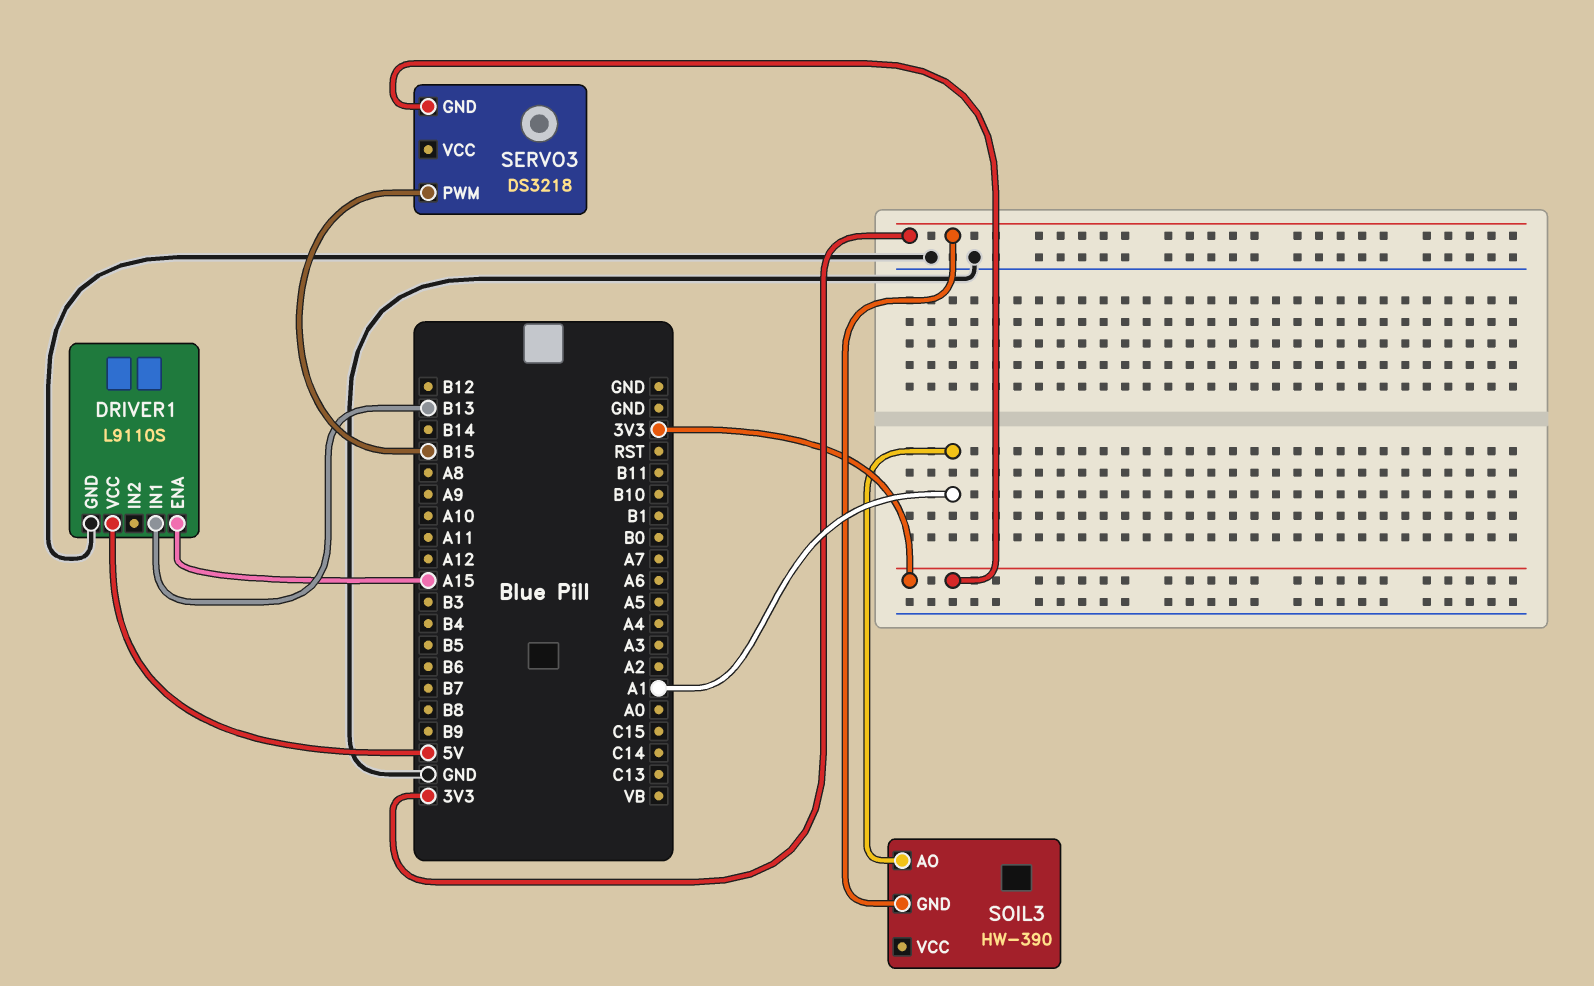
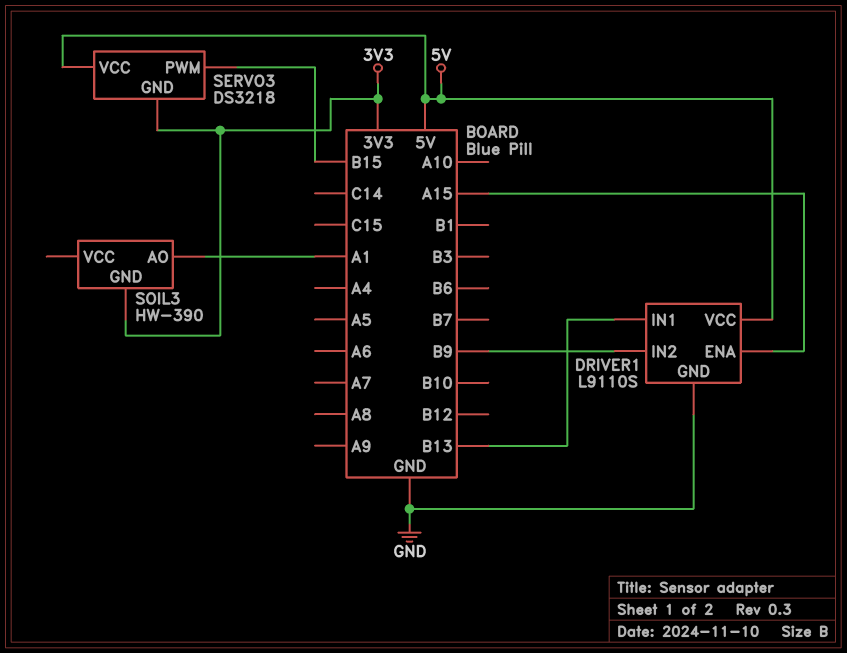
DRIVER1 pin IN2: none -> B9
SERVO3 pin VCC: none -> 5V

